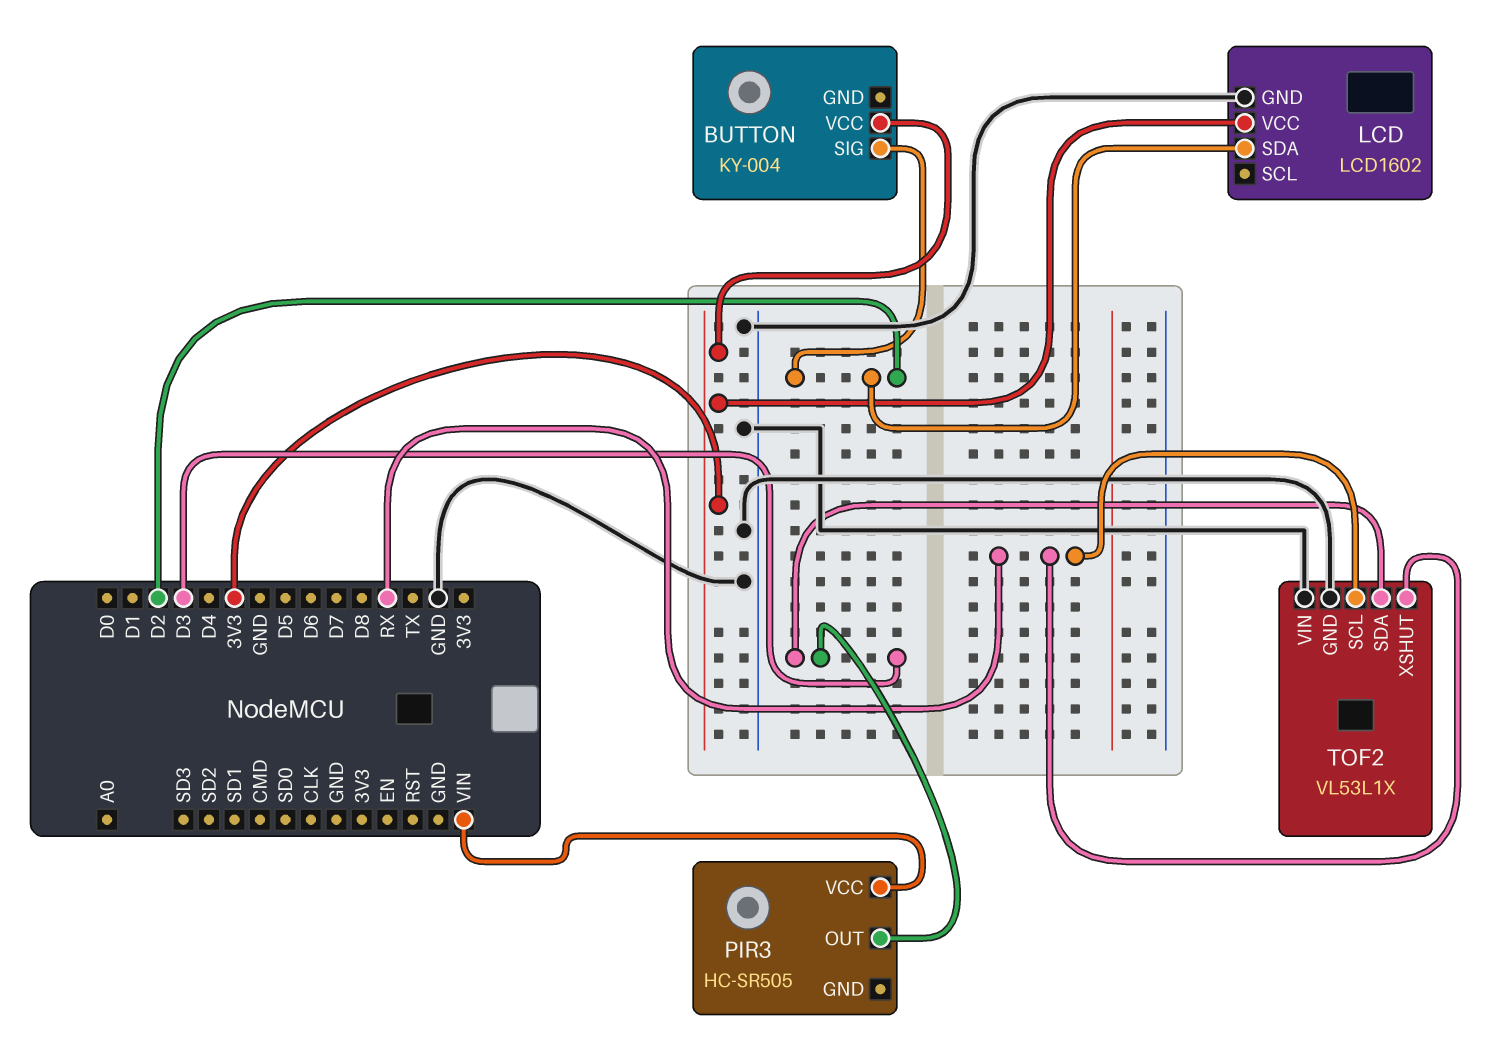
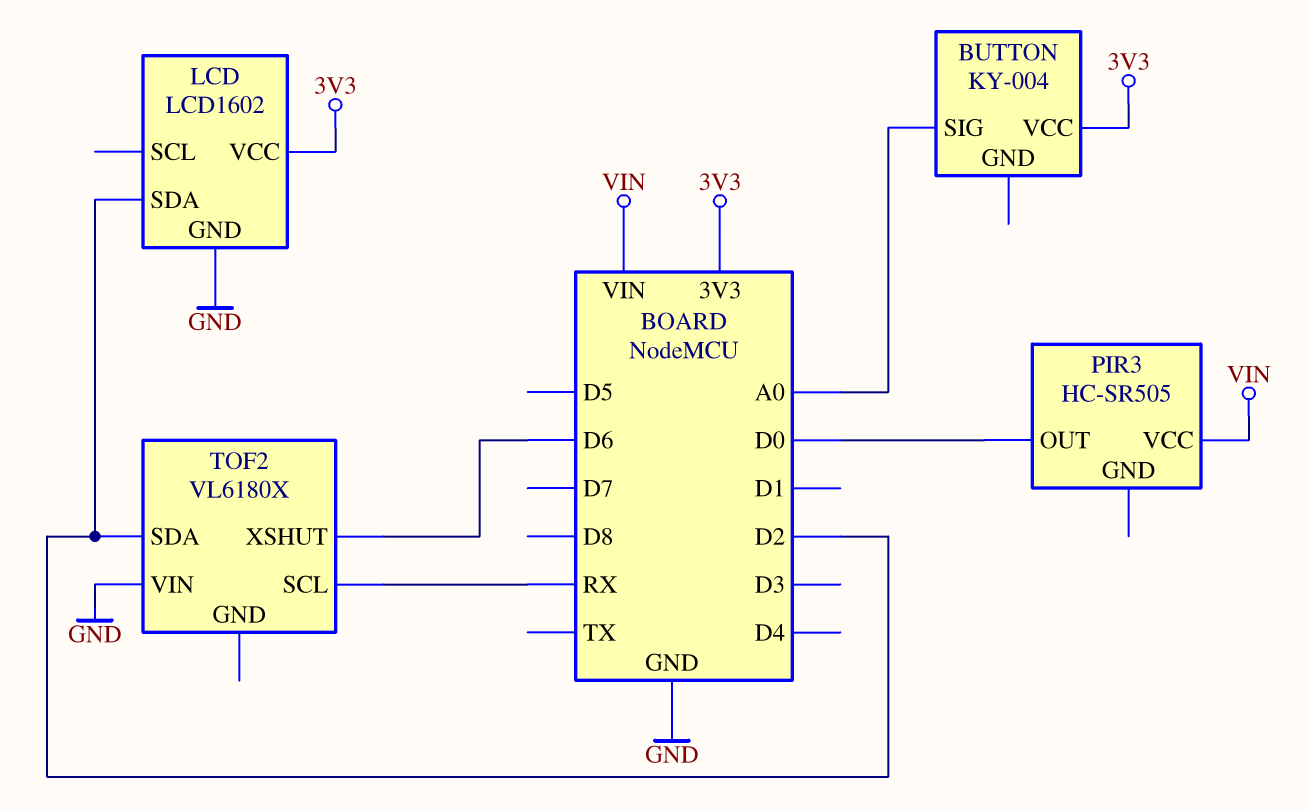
BUTTON pin SIG: D2 -> A0
PIR3 pin OUT: D3 -> D0
TOF2: VL53L1X -> VL6180X
TOF2 pin GND: GND -> none
TOF2 pin SDA: D3 -> D2
TOF2 pin XSHUT: RX -> D6

